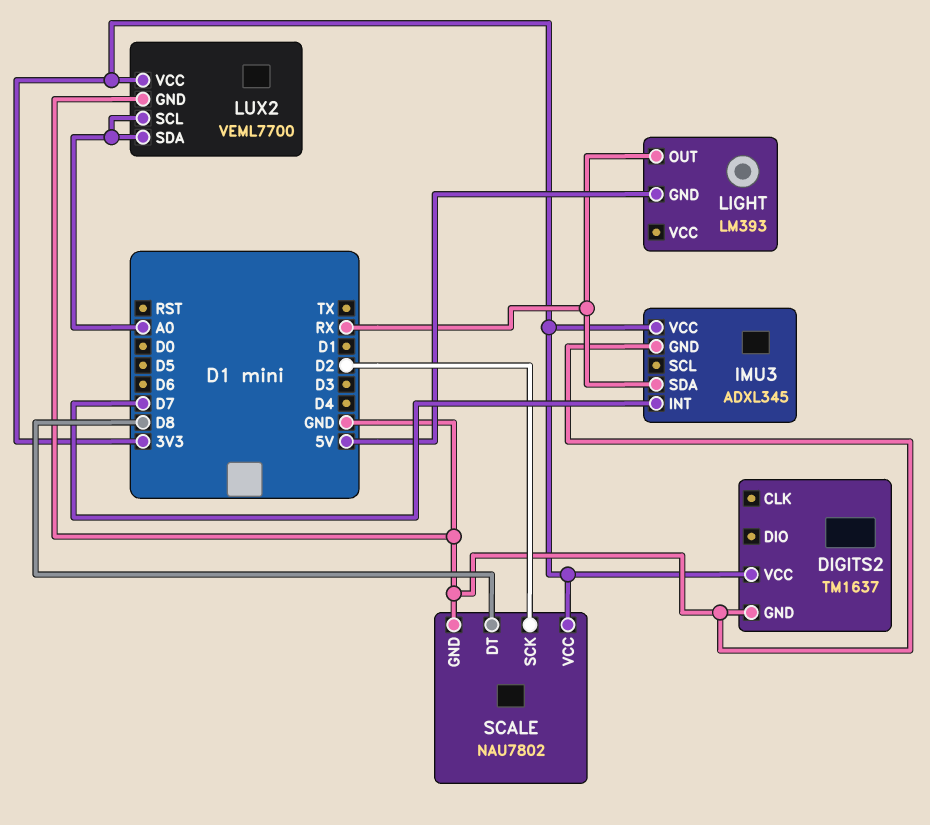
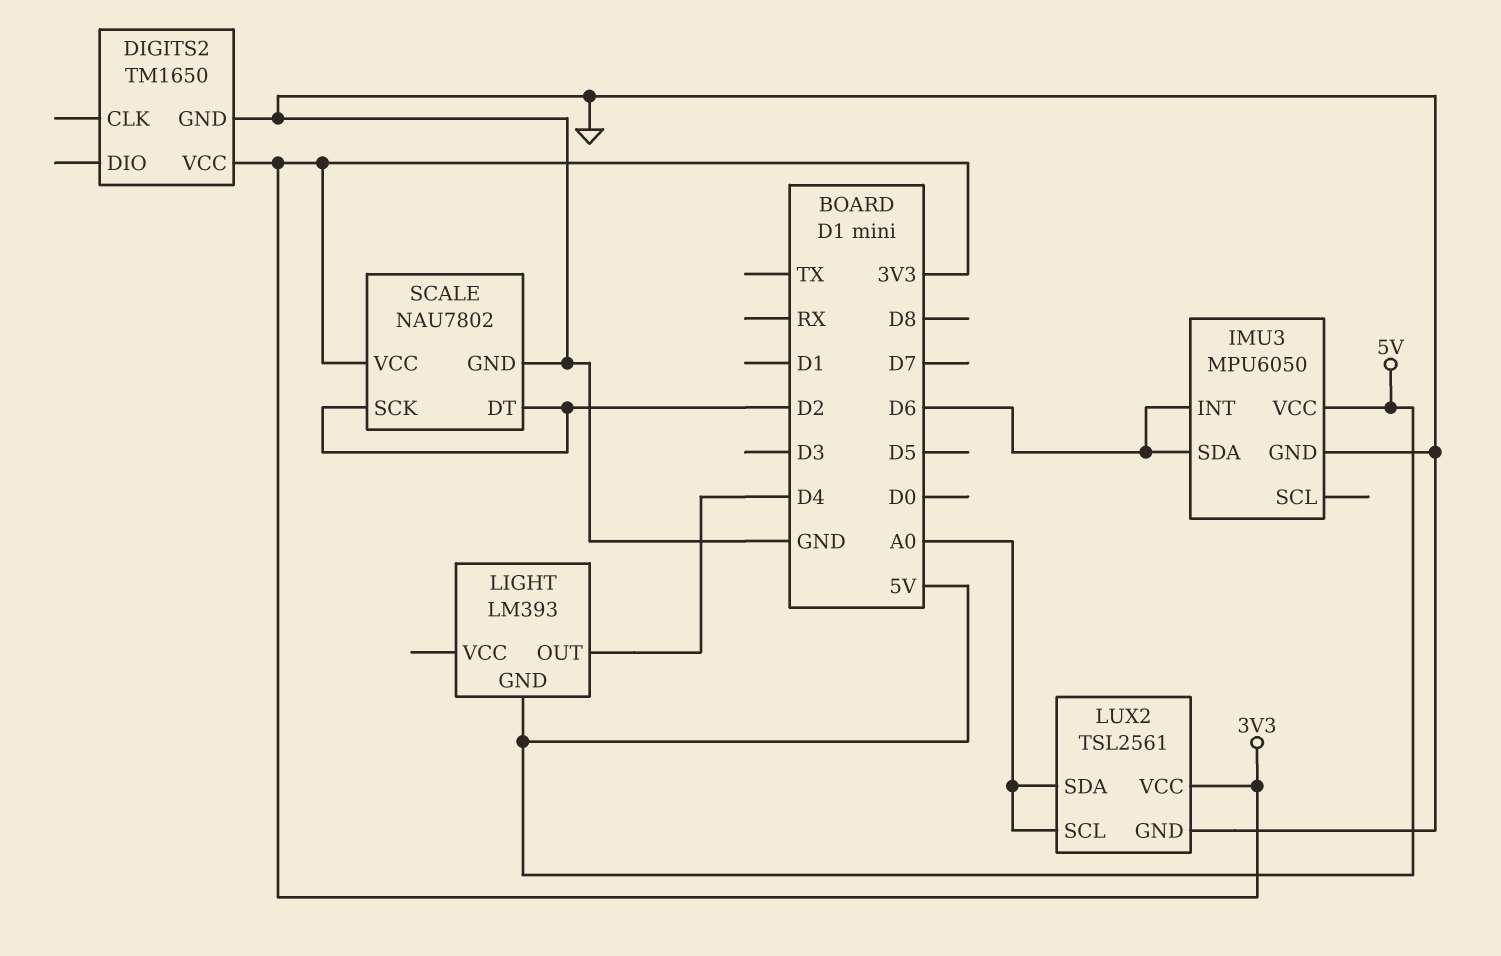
DIGITS2: TM1637 -> TM1650
IMU3: ADXL345 -> MPU6050
IMU3 pin INT: D7 -> D6
IMU3 pin SDA: RX -> D6
IMU3 pin VCC: 3V3 -> 5V
LIGHT pin OUT: RX -> D4
LUX2: VEML7700 -> TSL2561
SCALE pin DT: D8 -> D2

